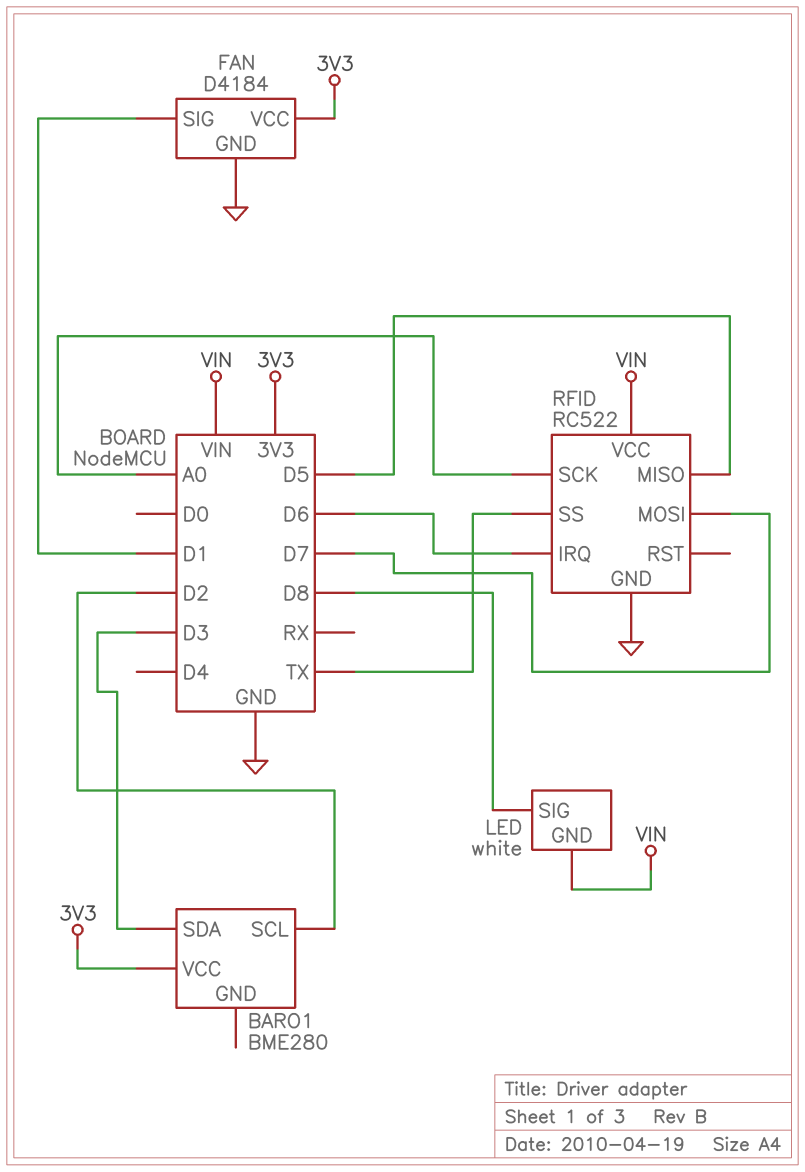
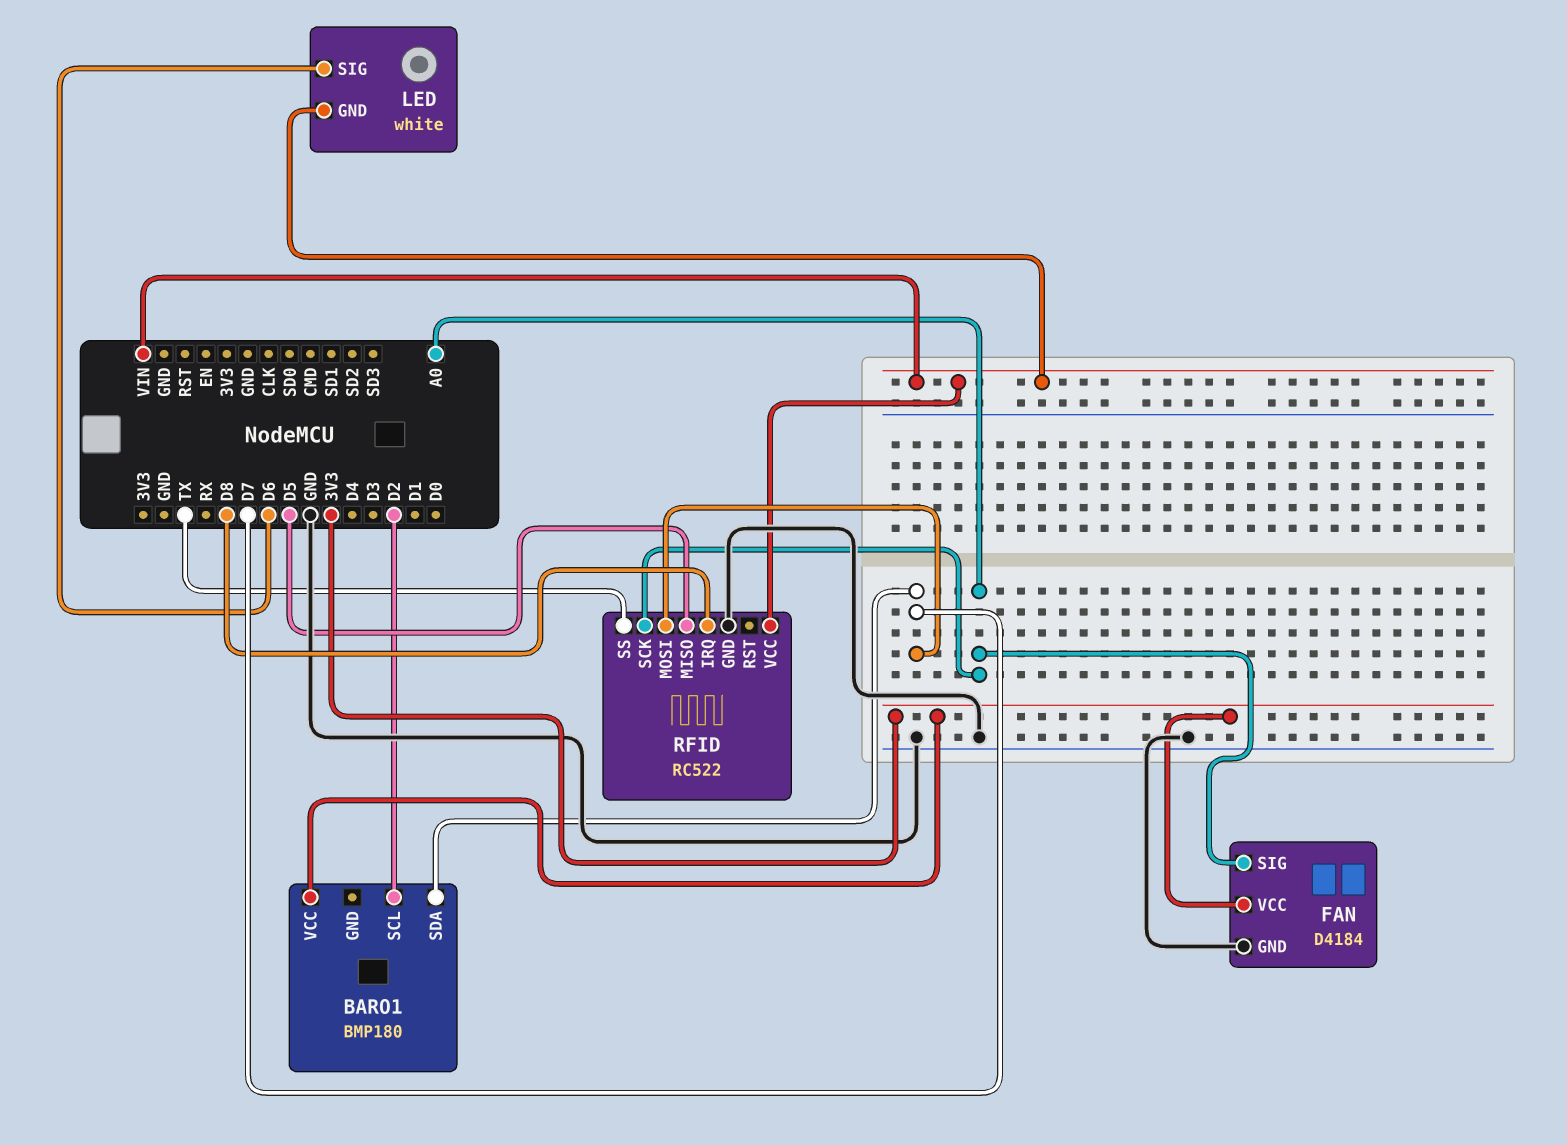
BARO1: BME280 -> BMP180
BARO1 pin SDA: D3 -> D7
FAN pin SIG: D1 -> A0
LED pin SIG: D8 -> D6
RFID pin IRQ: D6 -> D8

